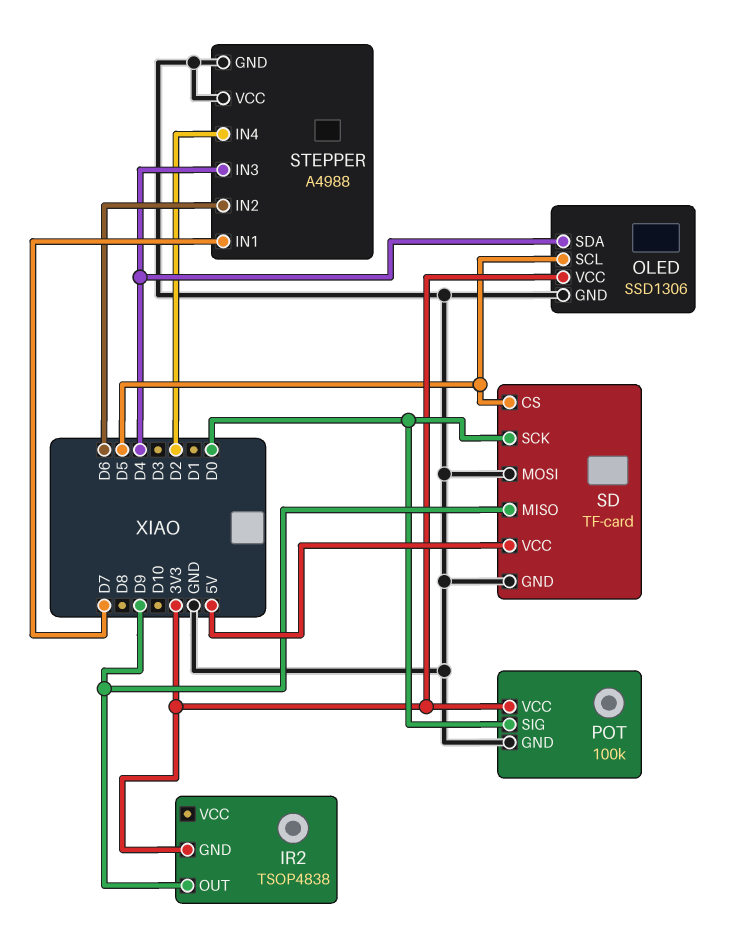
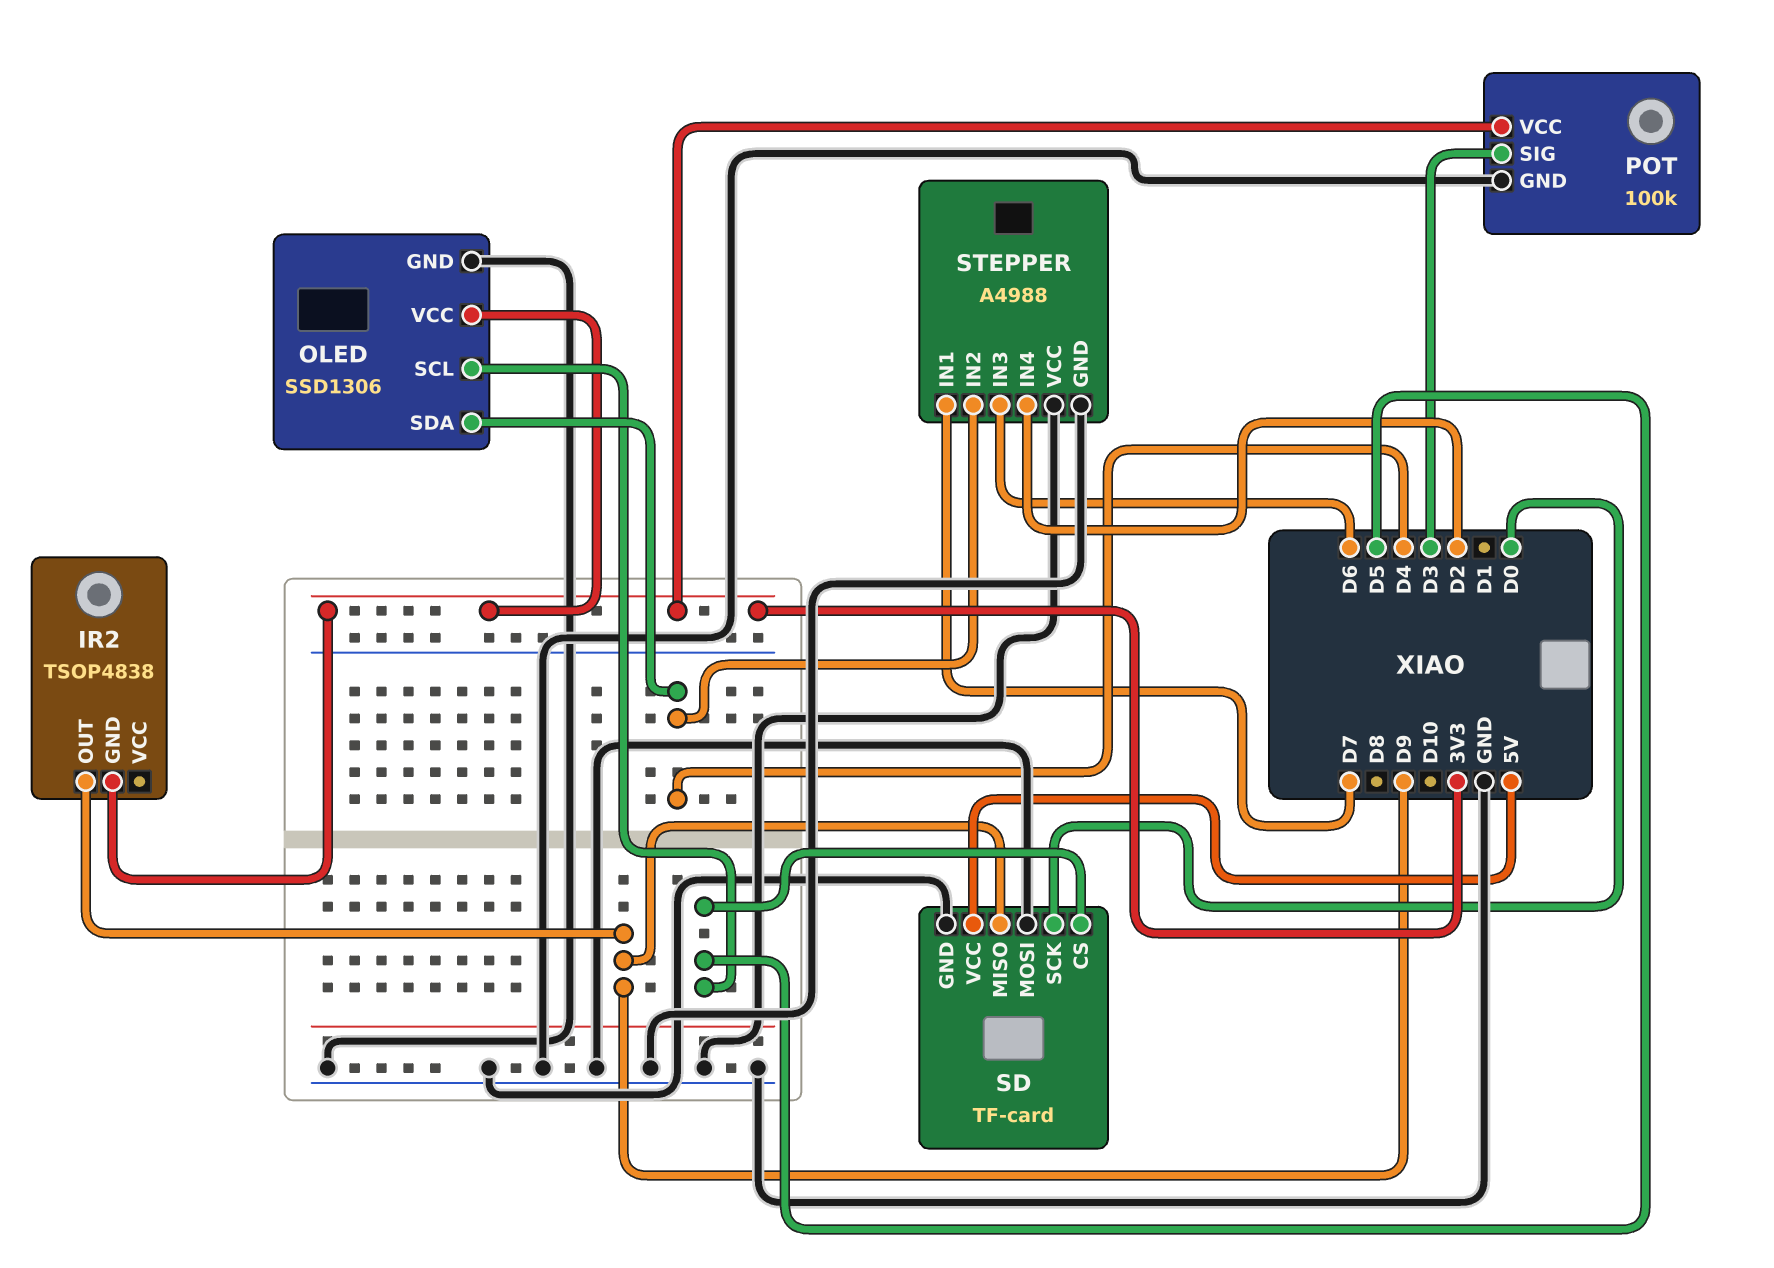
POT pin SIG: D0 -> D3
STEPPER pin IN2: D6 -> D4
STEPPER pin IN3: D4 -> D6

